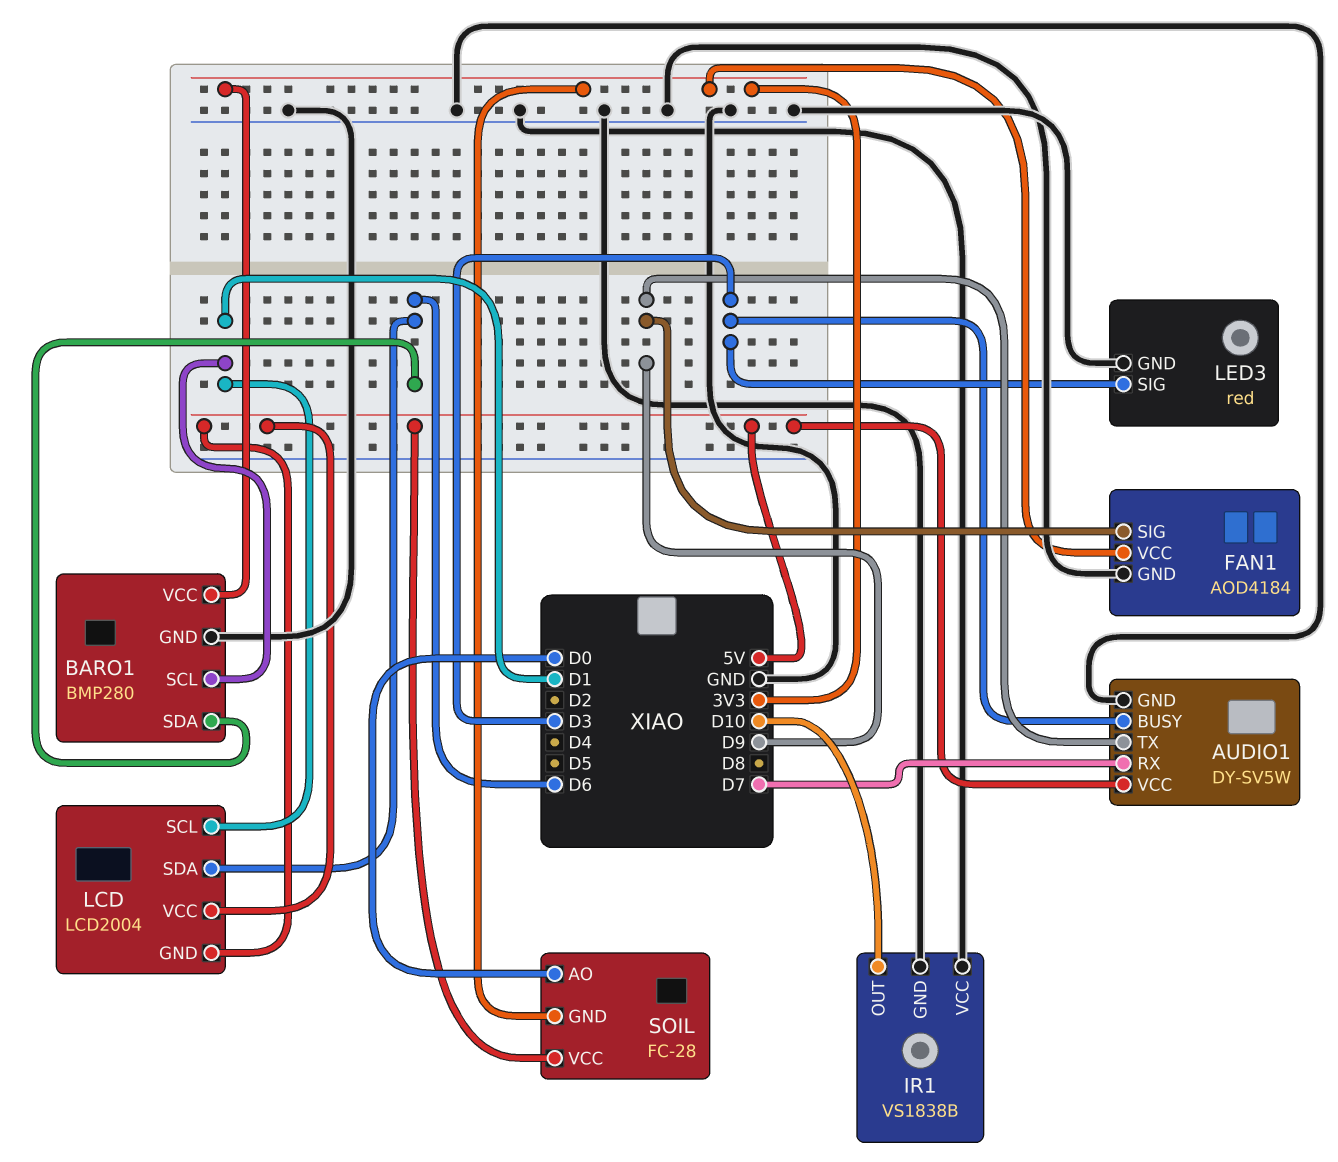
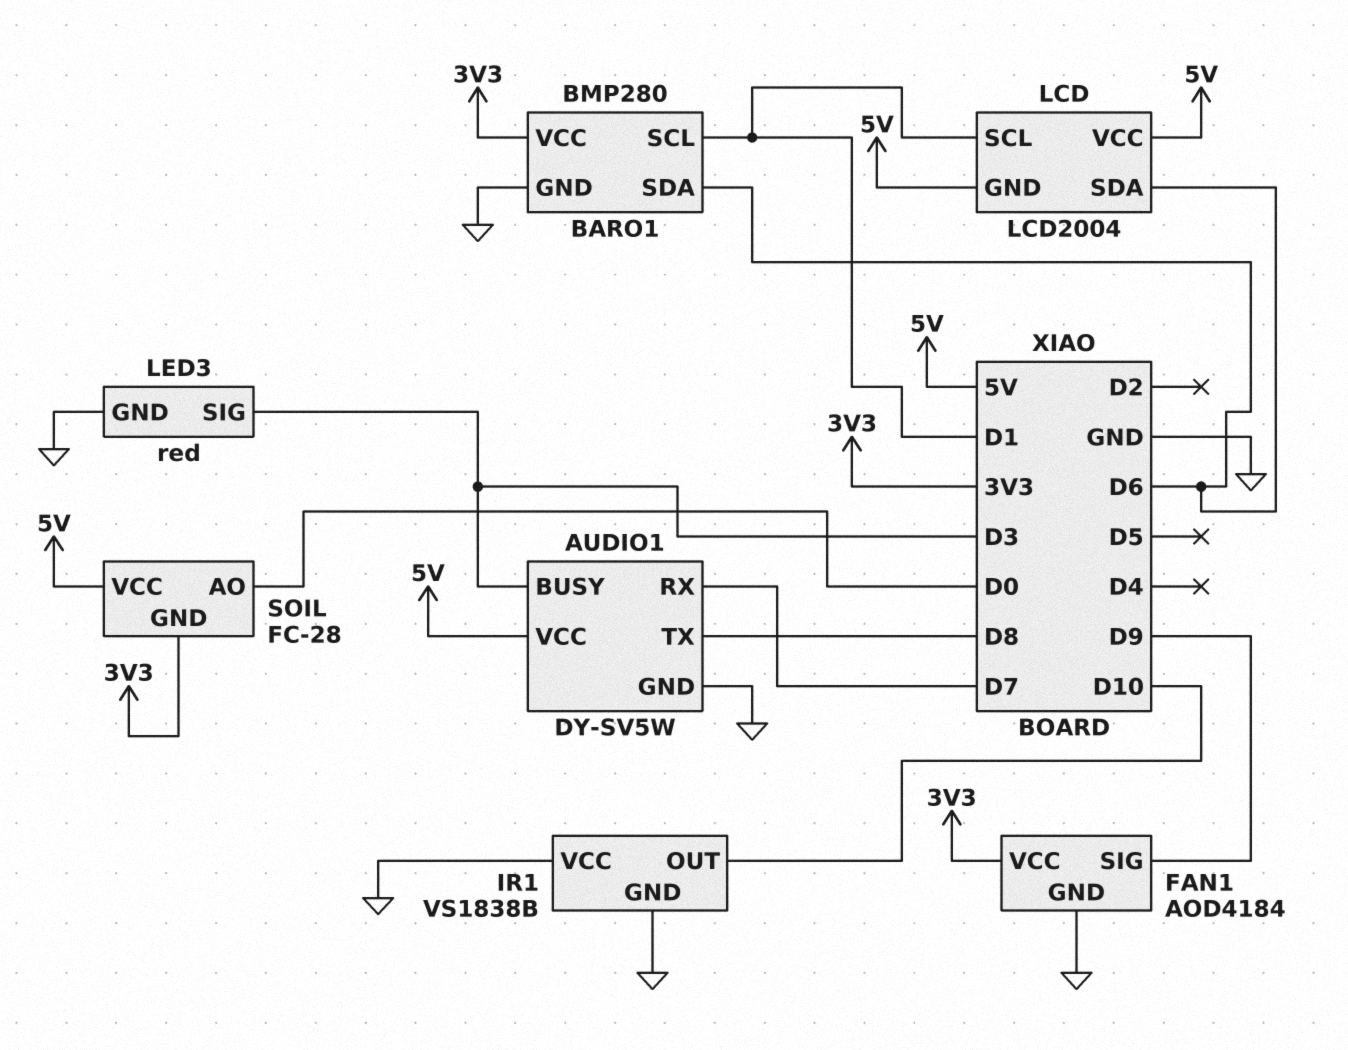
AUDIO1 pin TX: D9 -> D8

